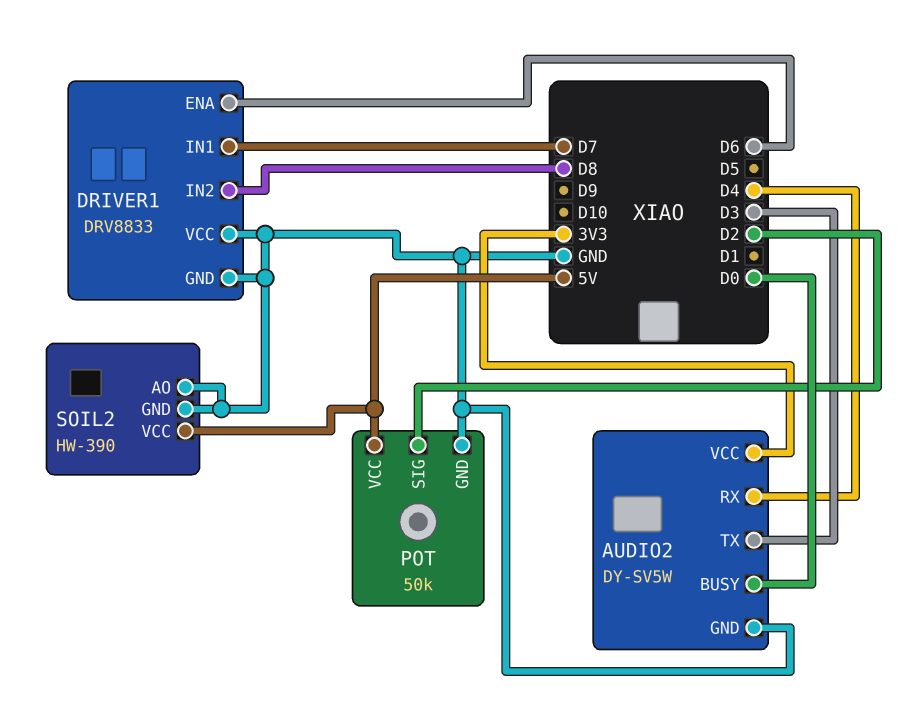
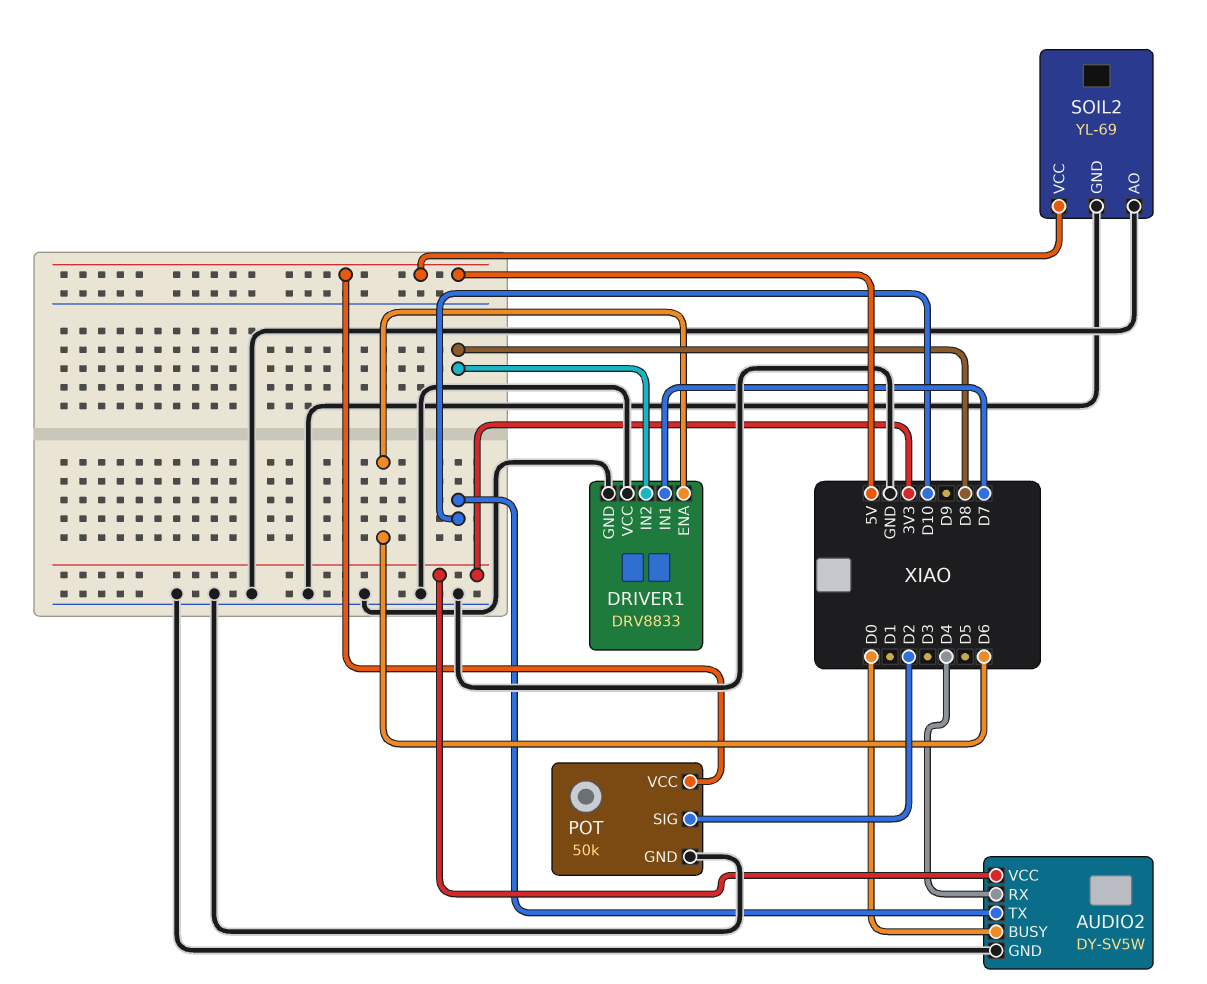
AUDIO2 pin TX: D3 -> D10
SOIL2: HW-390 -> YL-69

